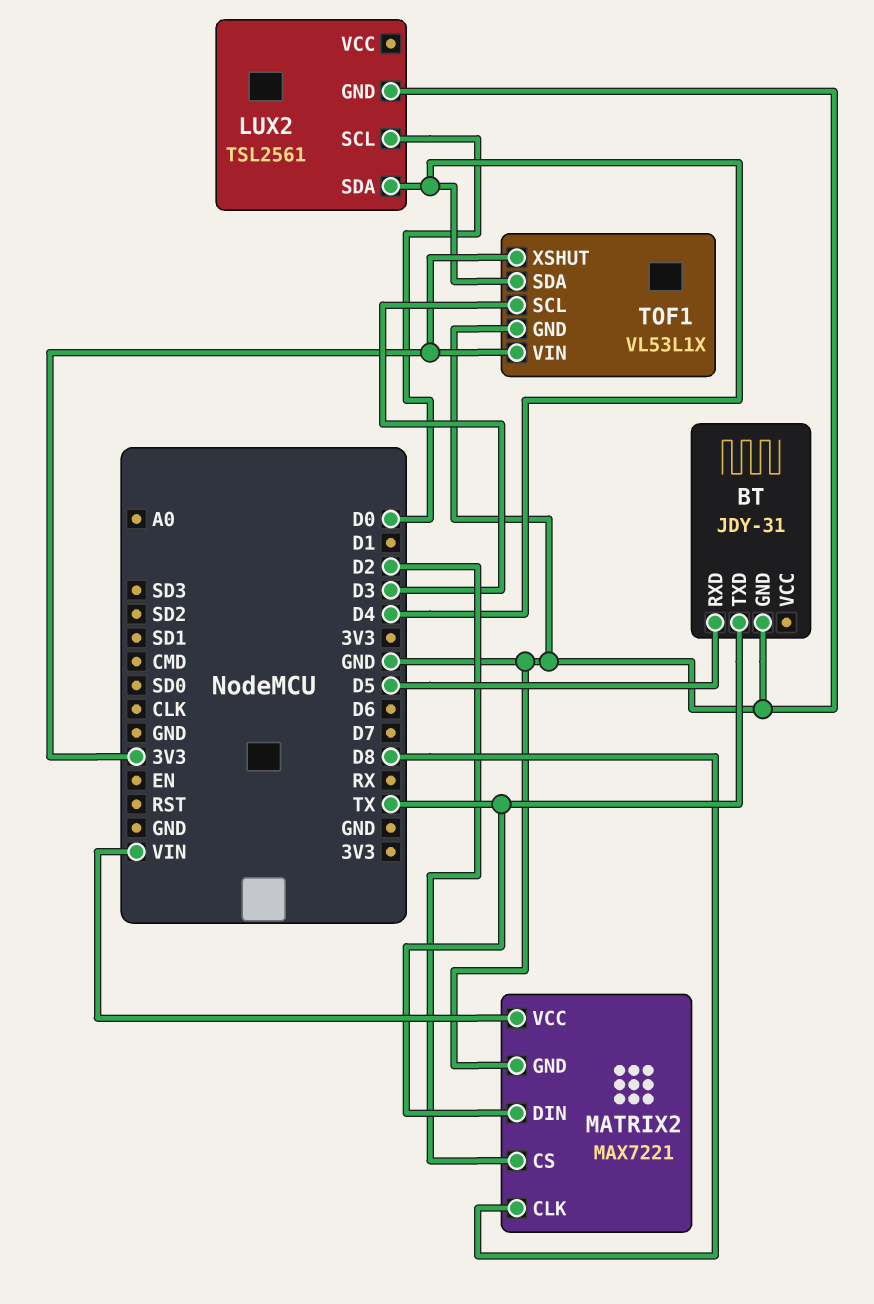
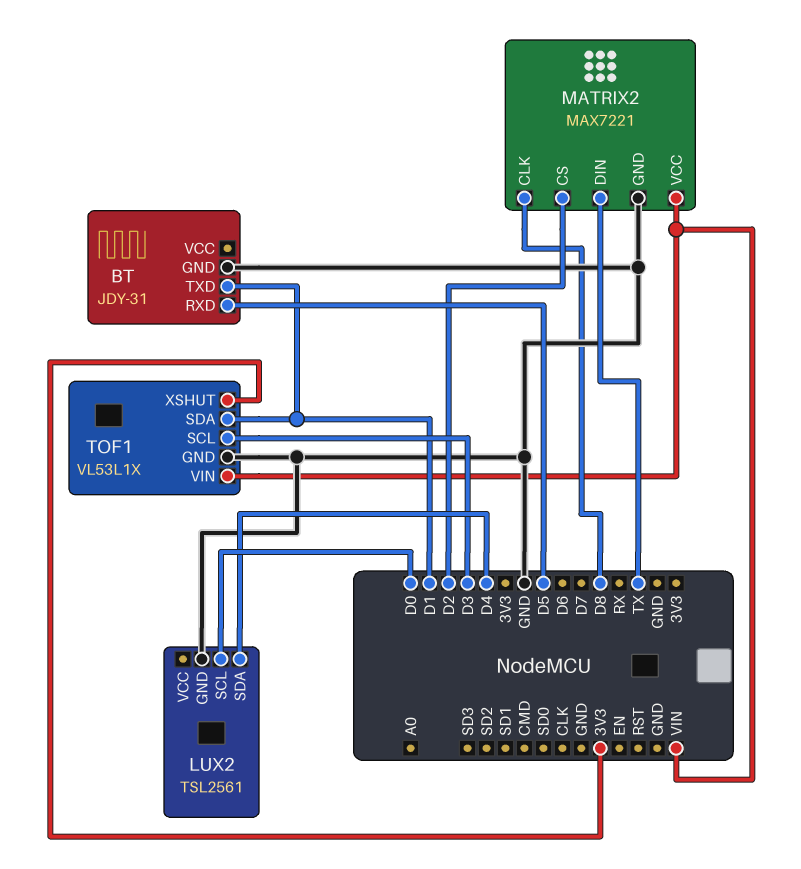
BT pin TXD: TX -> D1
TOF1 pin SDA: D4 -> D1
TOF1 pin VIN: 3V3 -> VIN

